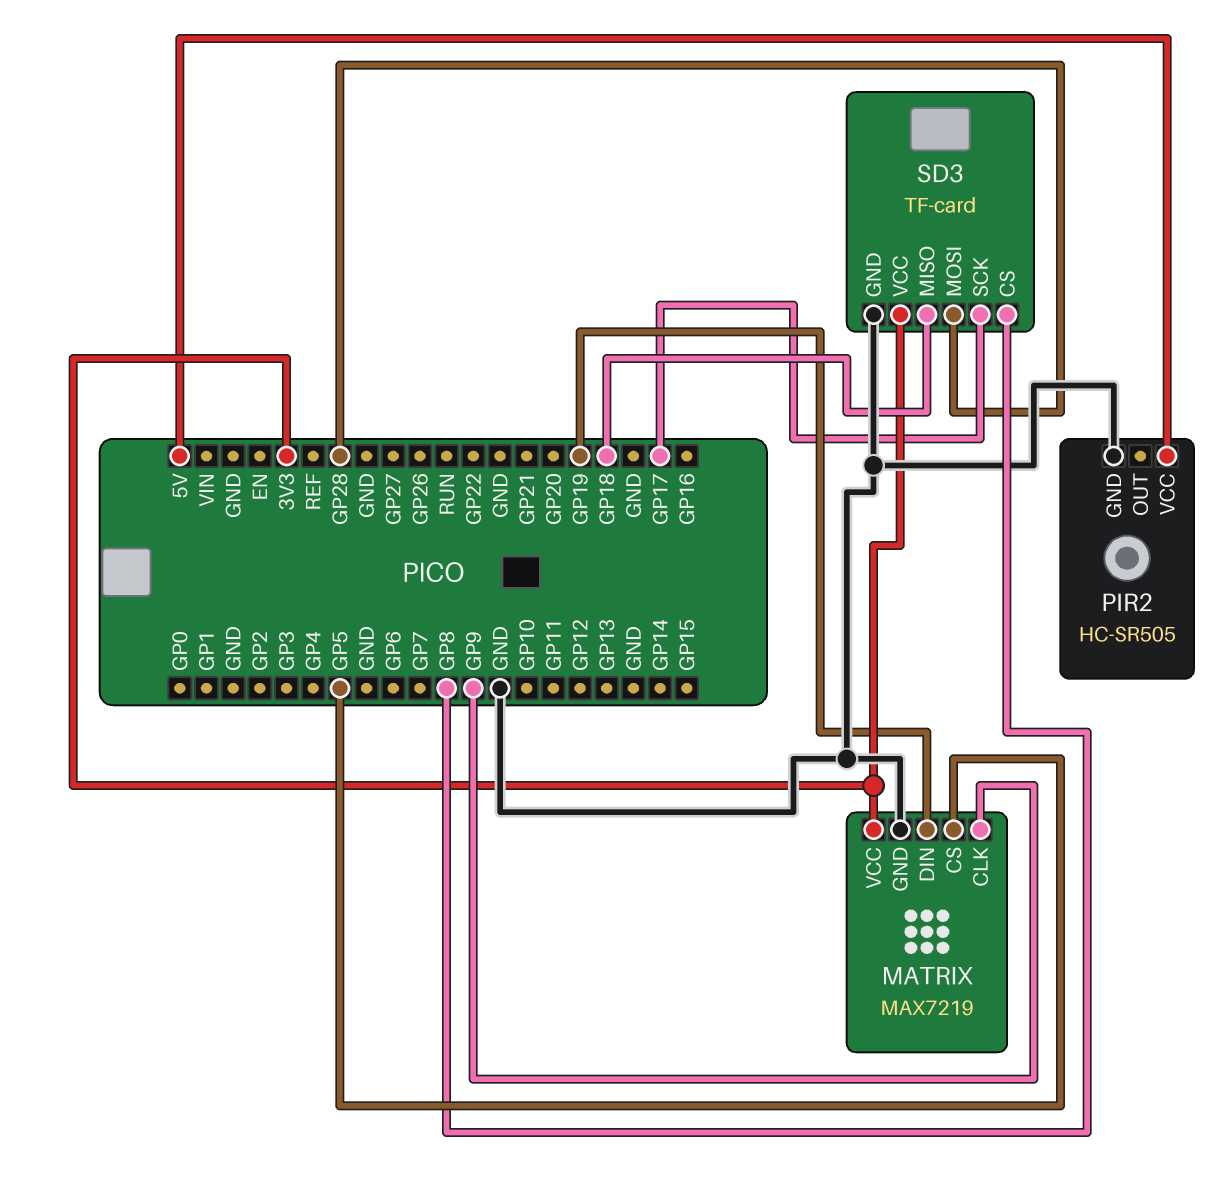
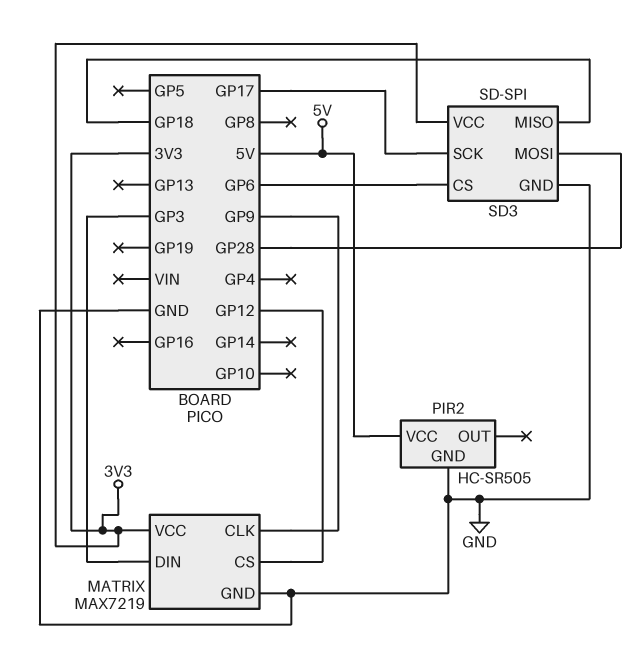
MATRIX pin CS: GP5 -> GP12
MATRIX pin DIN: GP19 -> GP3
SD3: TF-card -> SD-SPI
SD3 pin CS: GP8 -> GP6

